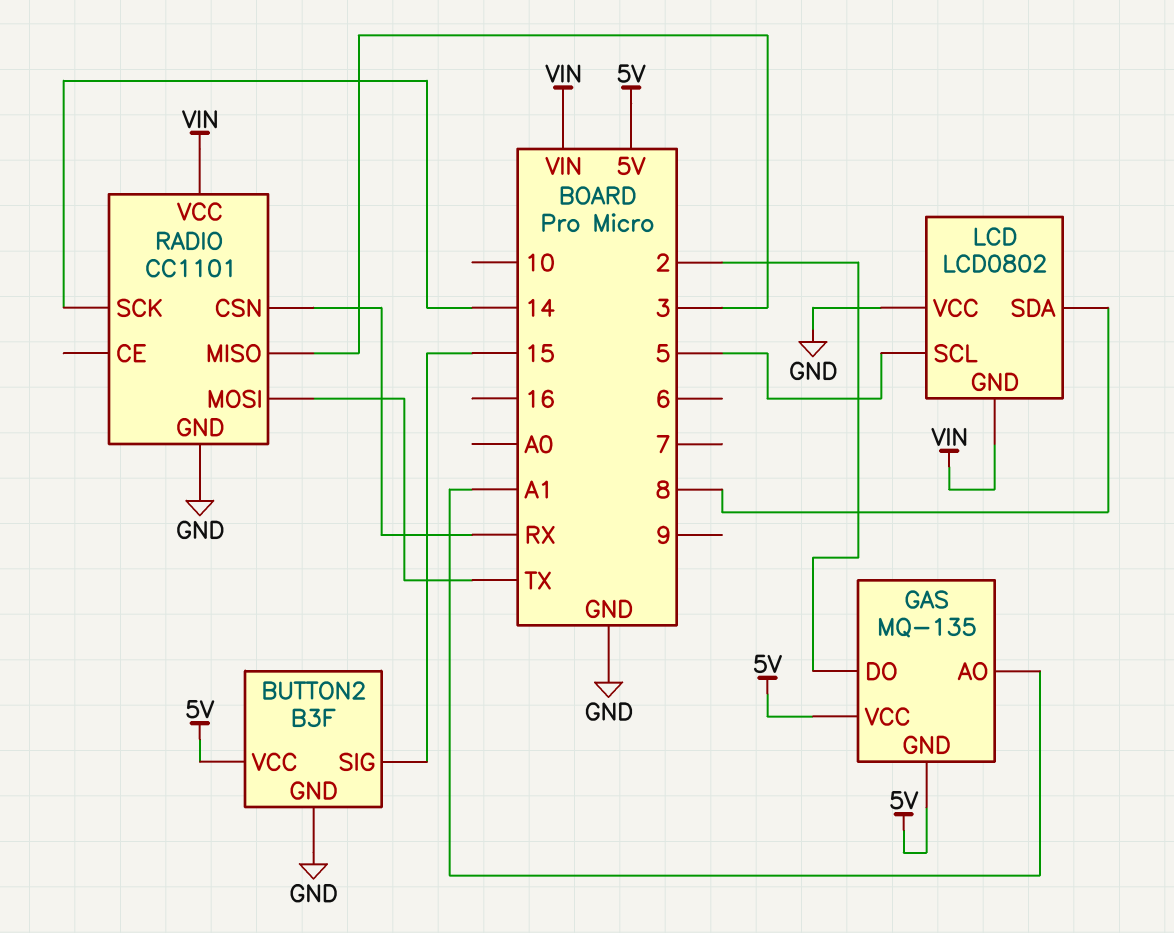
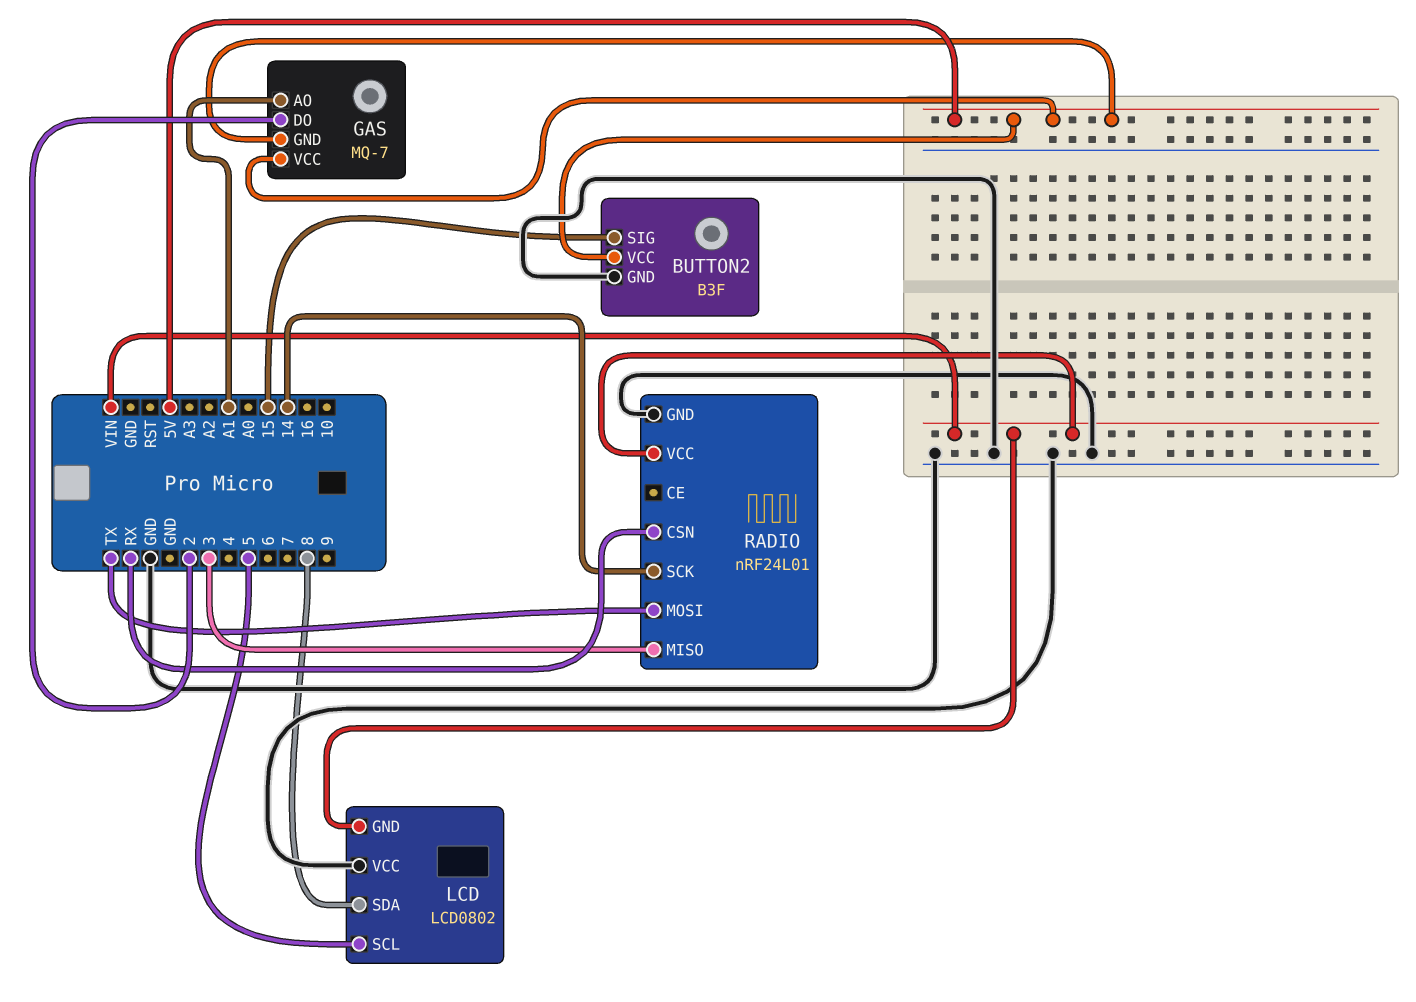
GAS: MQ-135 -> MQ-7
RADIO: CC1101 -> nRF24L01

